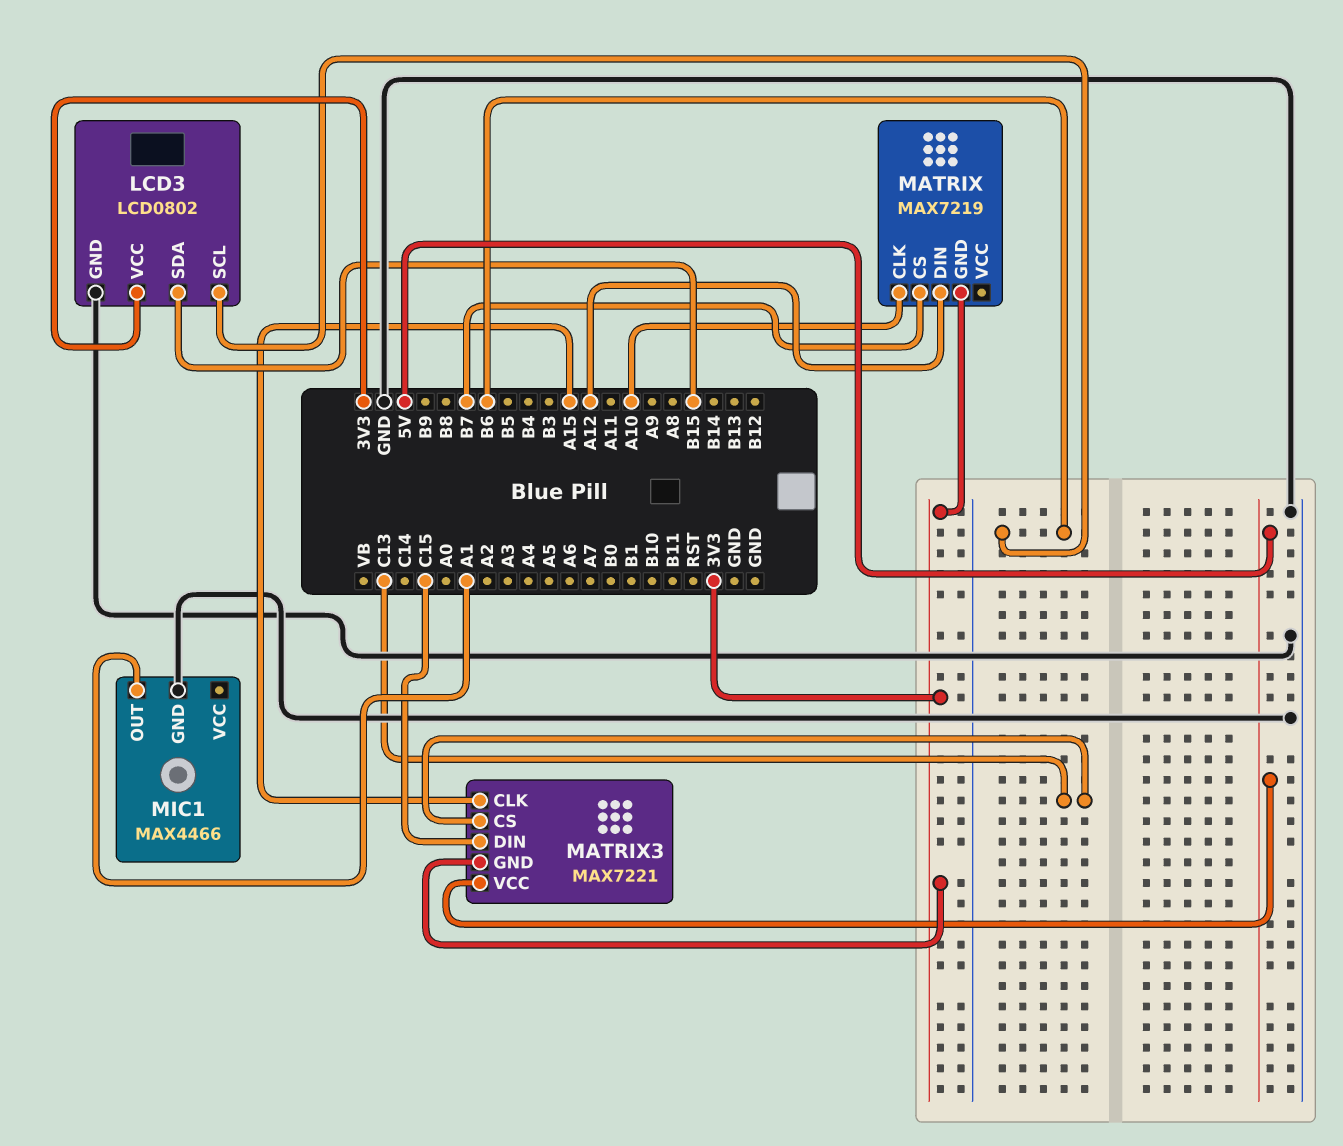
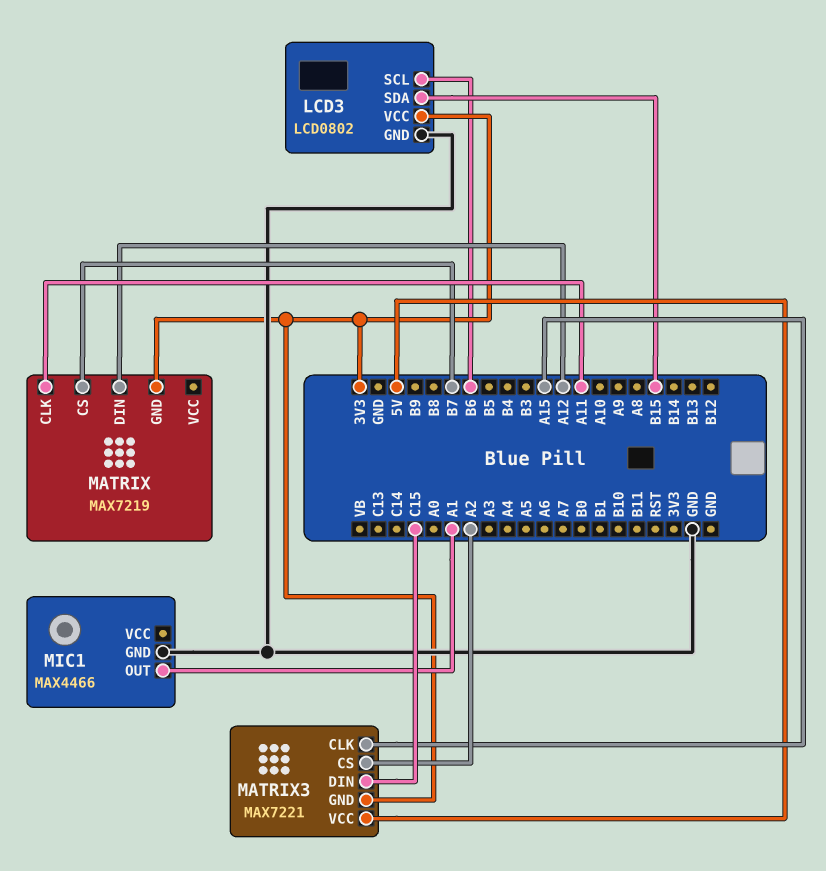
MATRIX pin CLK: A10 -> A11
MATRIX3 pin CS: C13 -> A2

